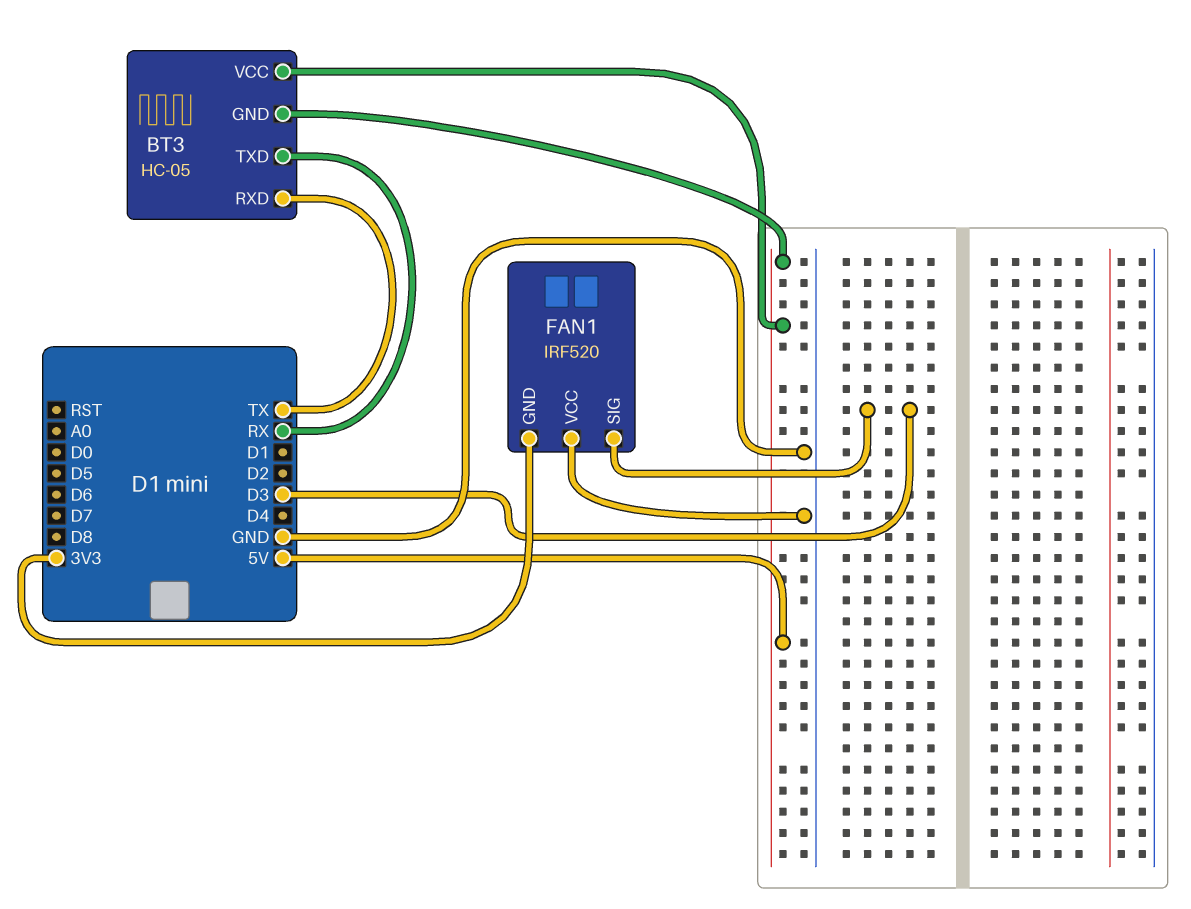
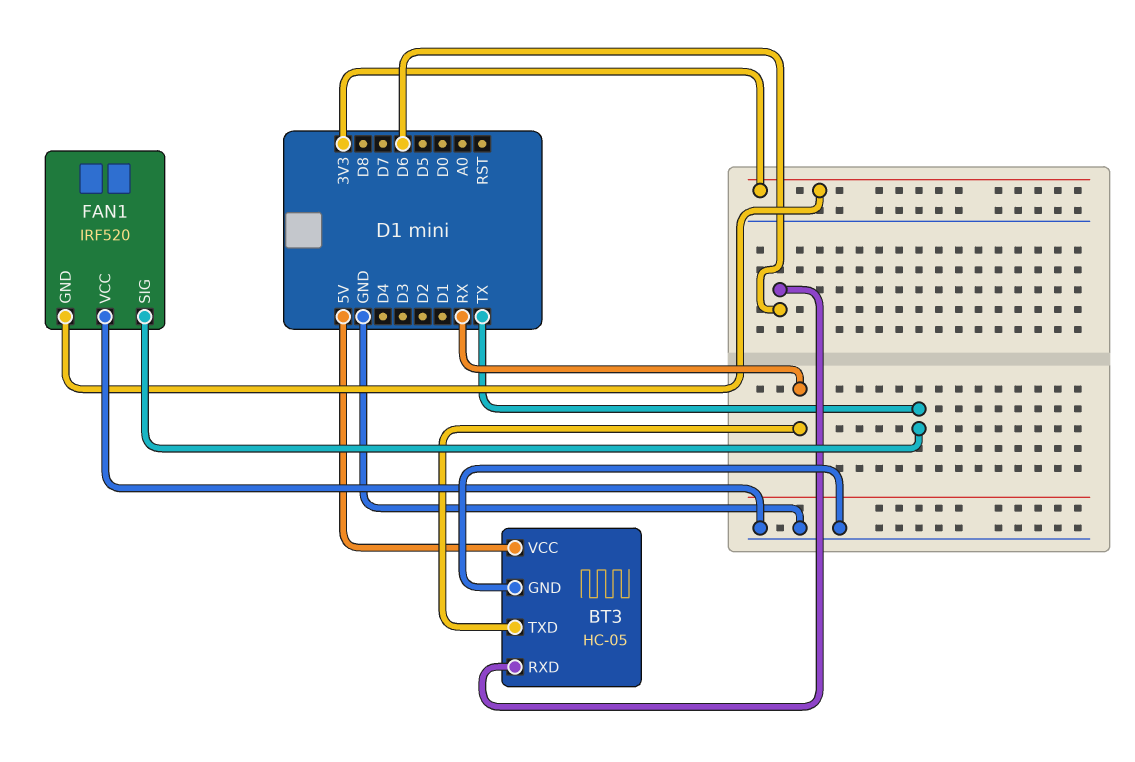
BT3 pin GND: 5V -> GND
BT3 pin RXD: TX -> D6
FAN1 pin SIG: D3 -> TX

